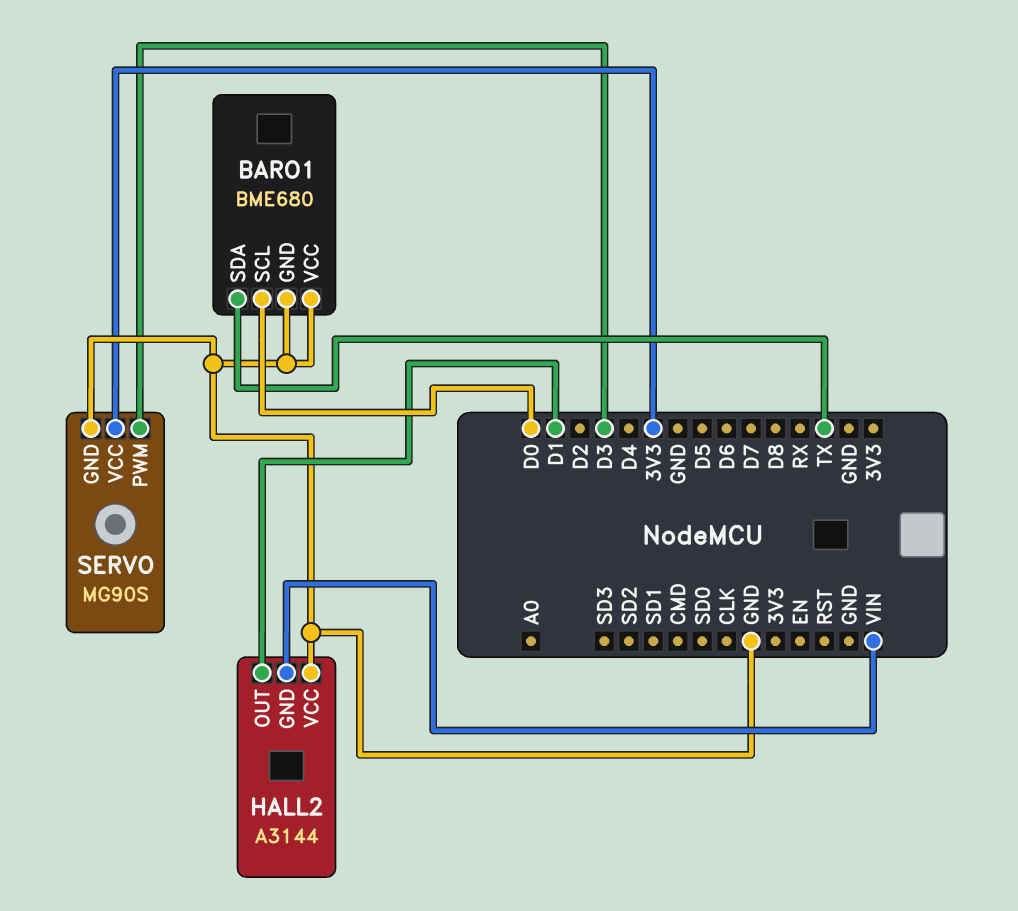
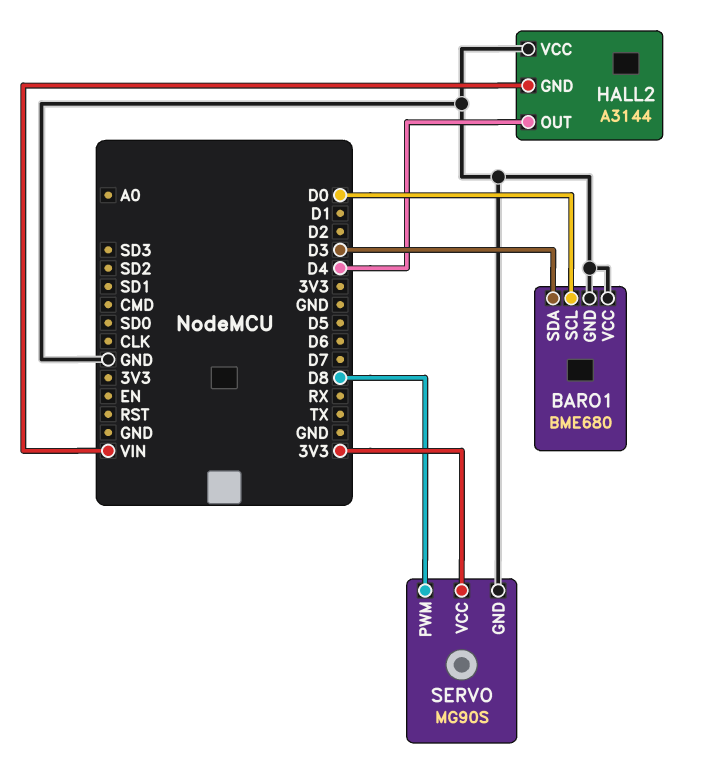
BARO1 pin SDA: TX -> D3
HALL2 pin OUT: D1 -> D4
SERVO pin PWM: D3 -> D8

